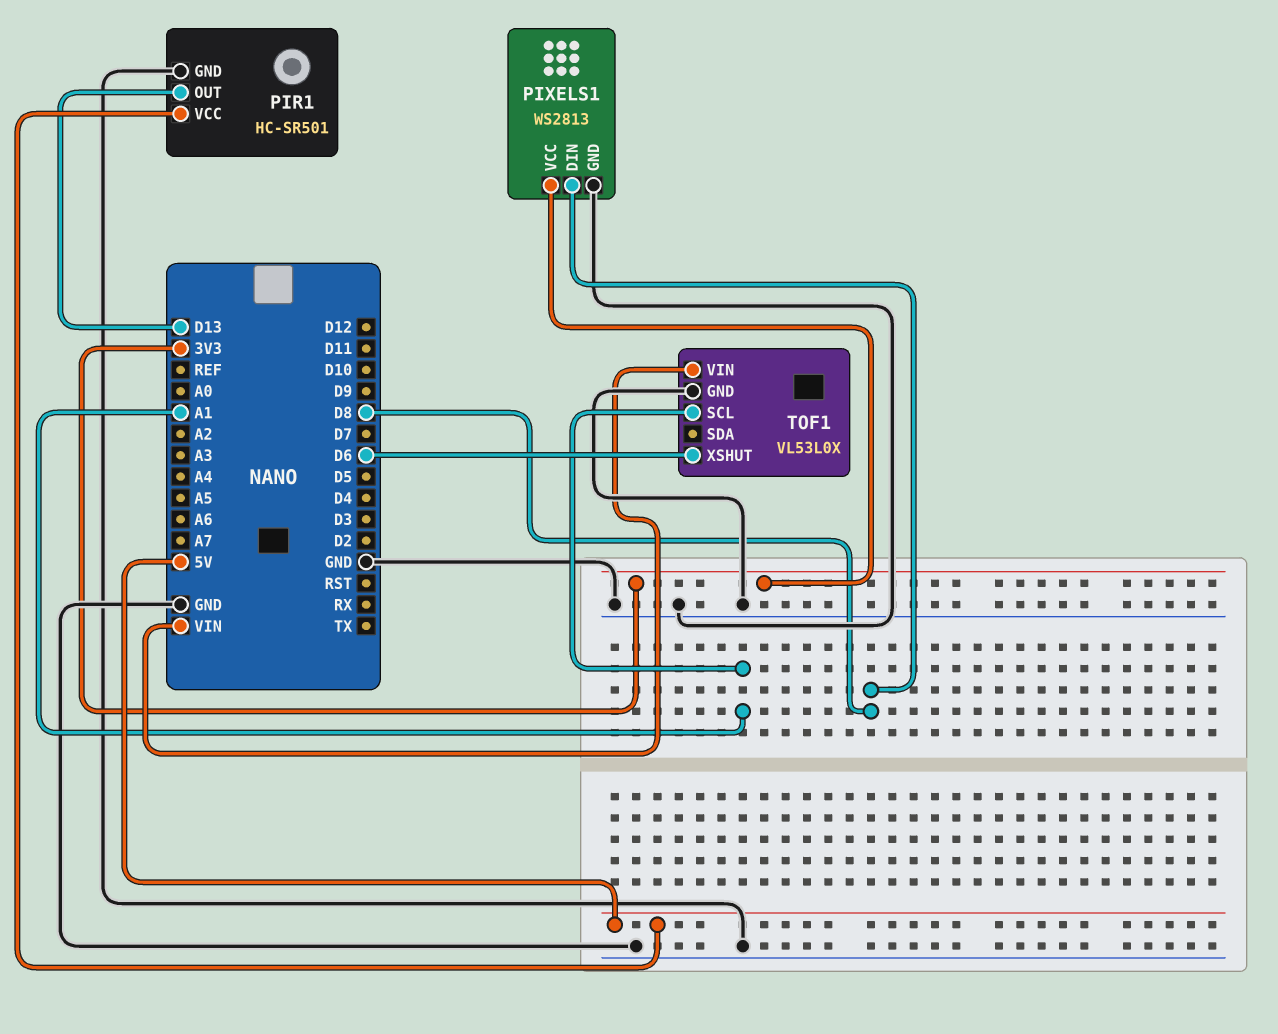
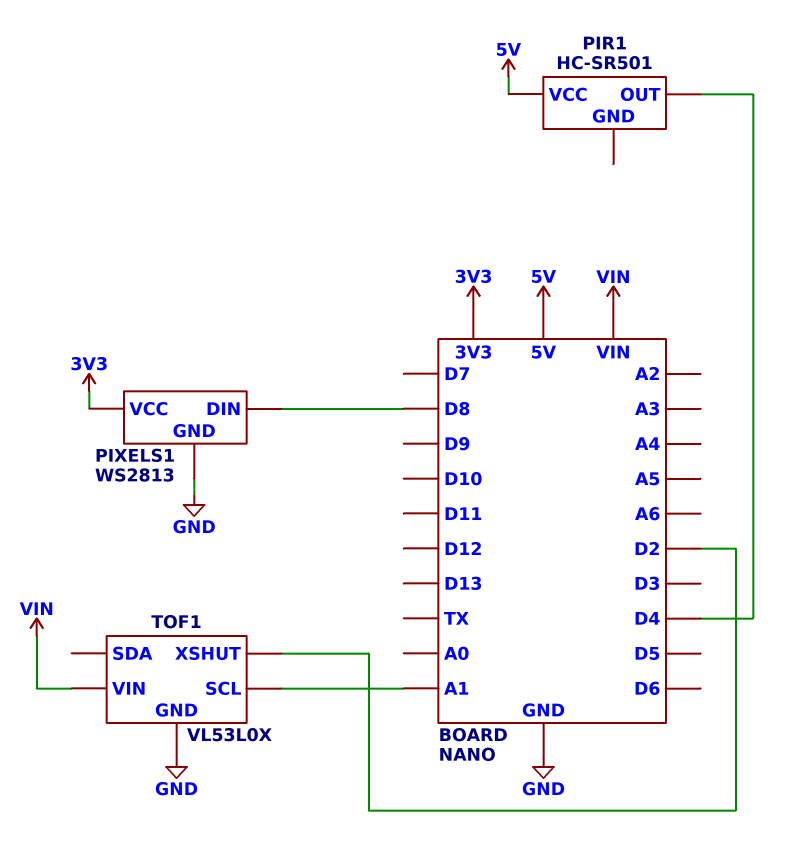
PIR1 pin GND: GND -> none
PIR1 pin OUT: D13 -> D4
TOF1 pin XSHUT: D6 -> D2

